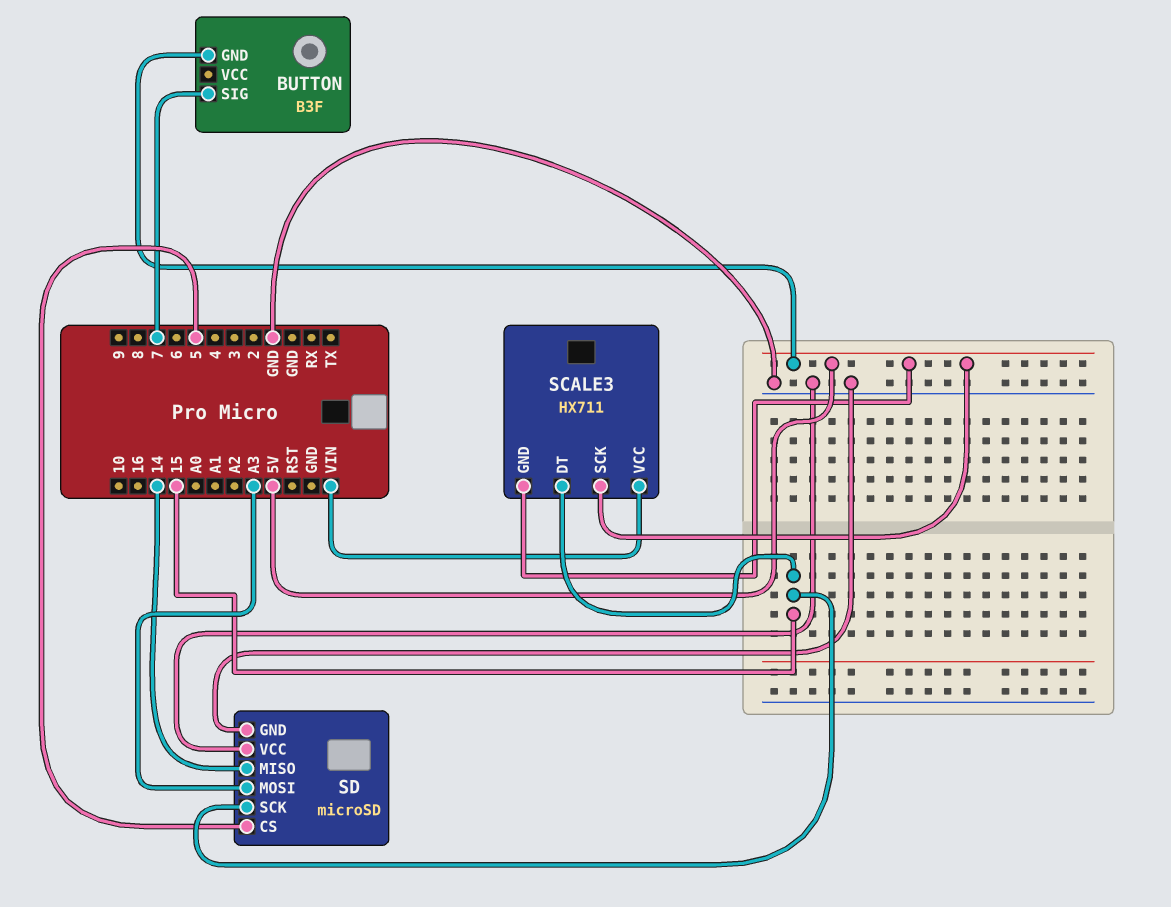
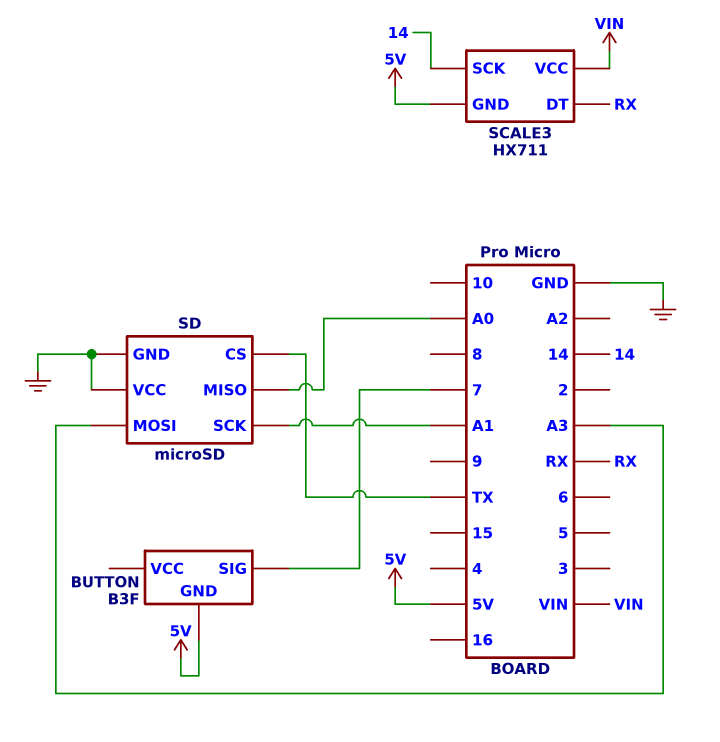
SCALE3 pin DT: 15 -> RX
SCALE3 pin SCK: 5V -> 14
SD pin CS: 5 -> TX
SD pin MISO: 14 -> A0
SD pin SCK: 15 -> A1

